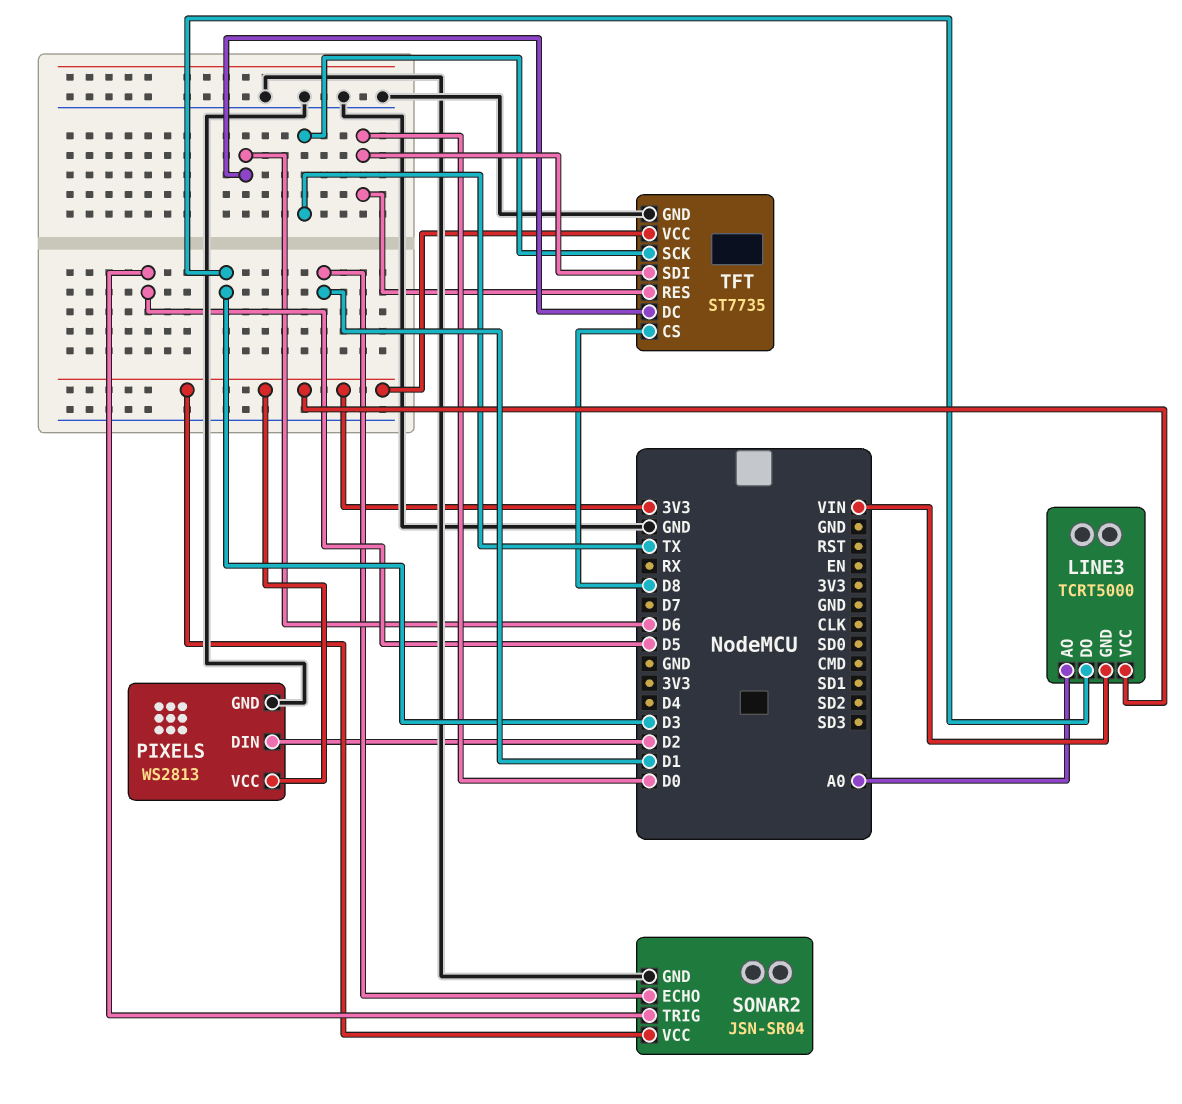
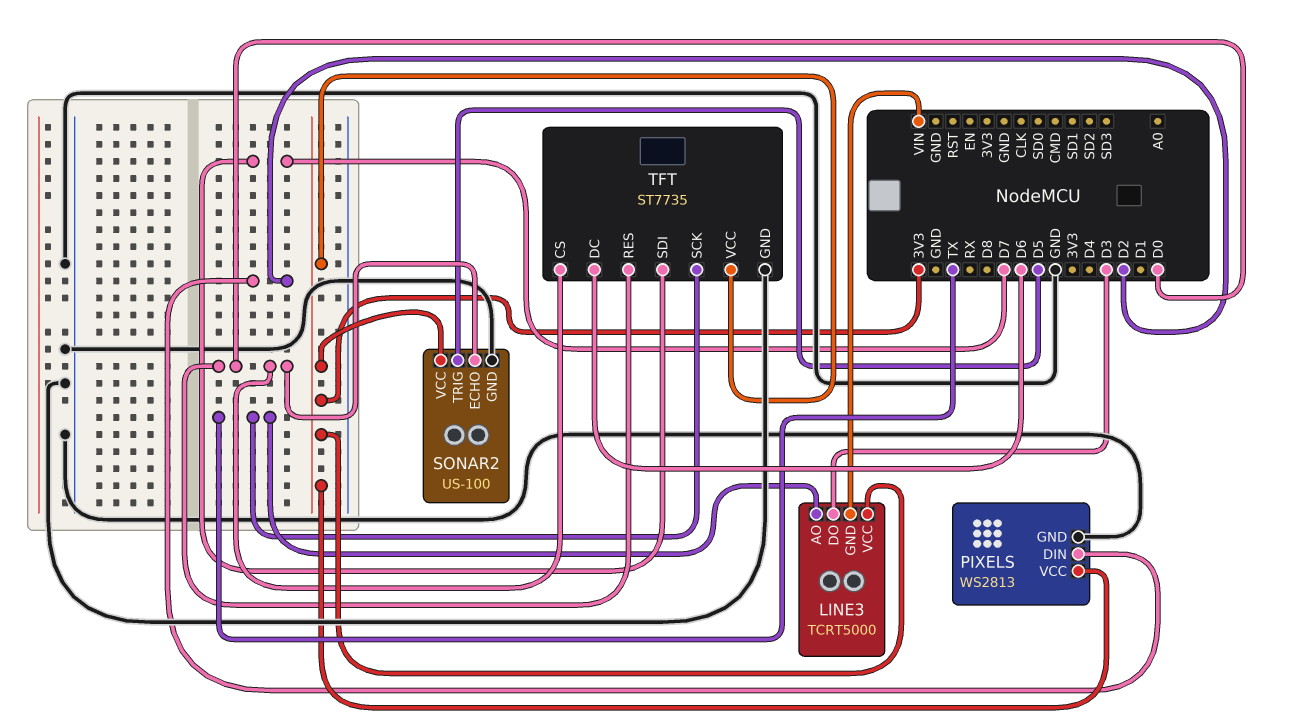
LINE3 pin AO: A0 -> TX
SONAR2: JSN-SR04 -> US-100
SONAR2 pin ECHO: D1 -> D0
TFT pin CS: D8 -> D0
TFT pin SDI: D0 -> D7

